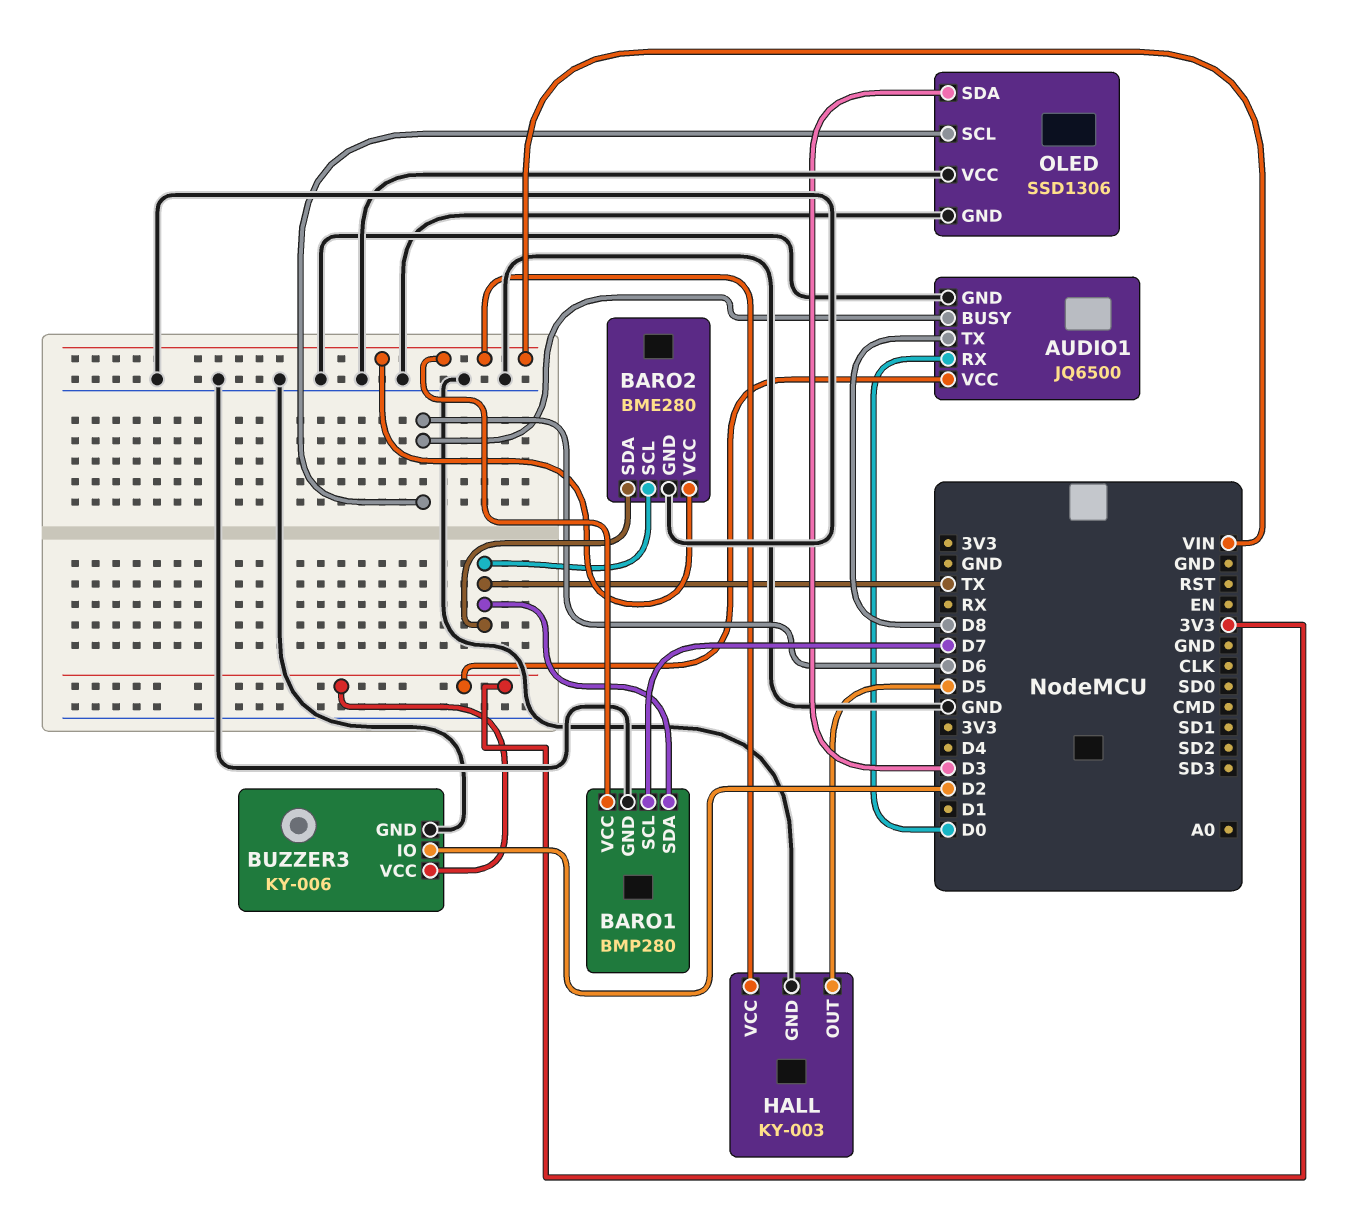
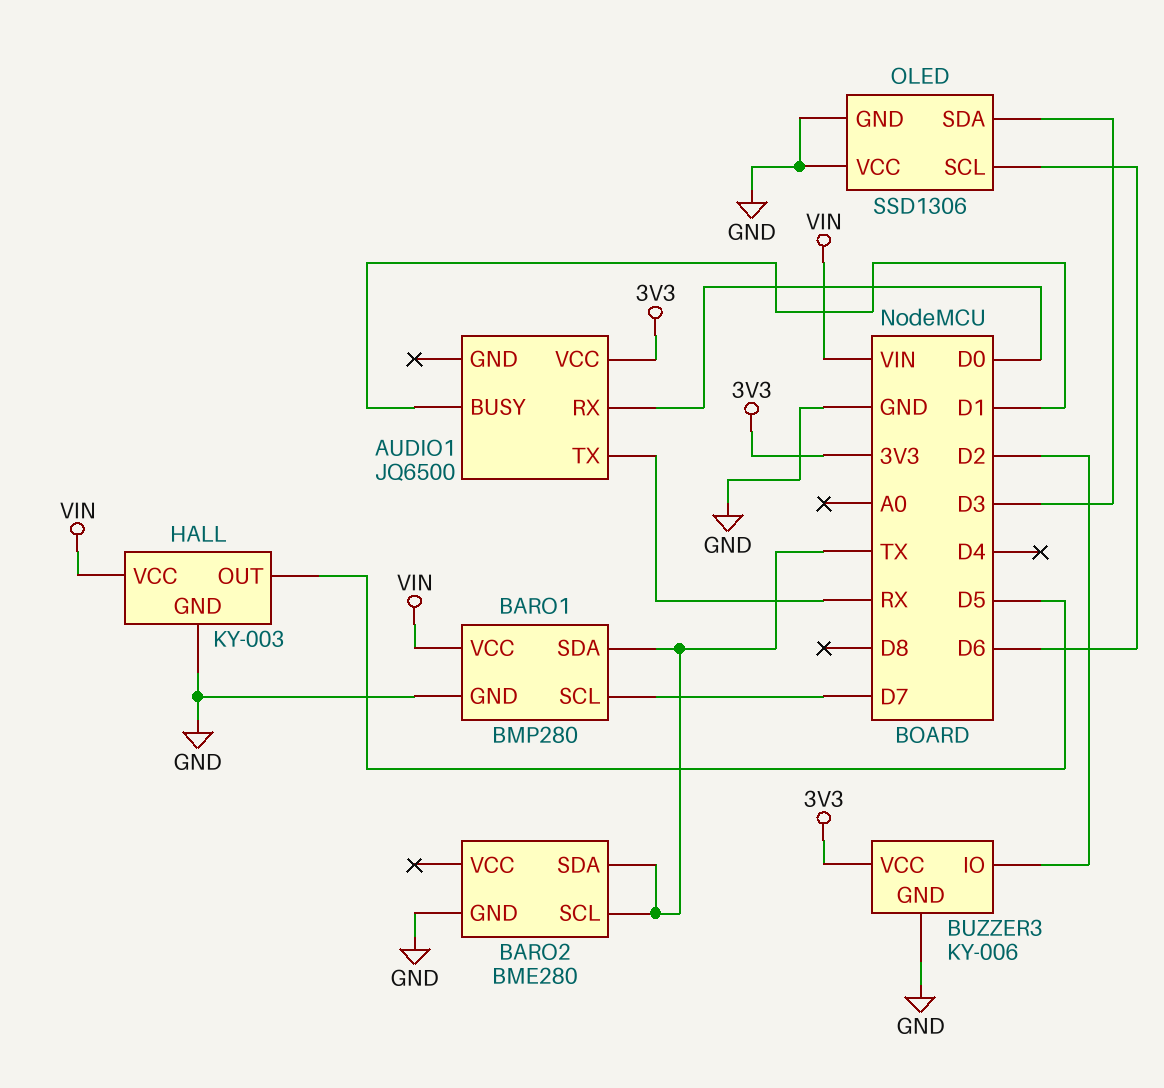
AUDIO1 pin BUSY: D6 -> D1
AUDIO1 pin GND: GND -> none
AUDIO1 pin TX: D8 -> RX
BARO2 pin VCC: VIN -> none

